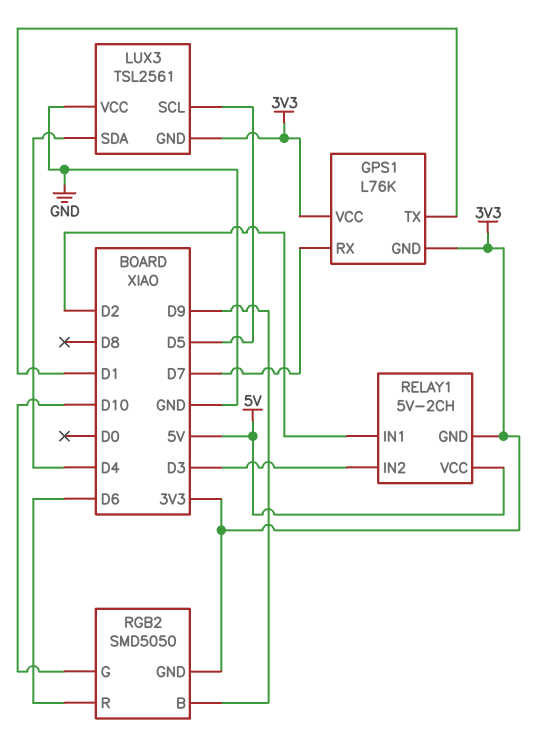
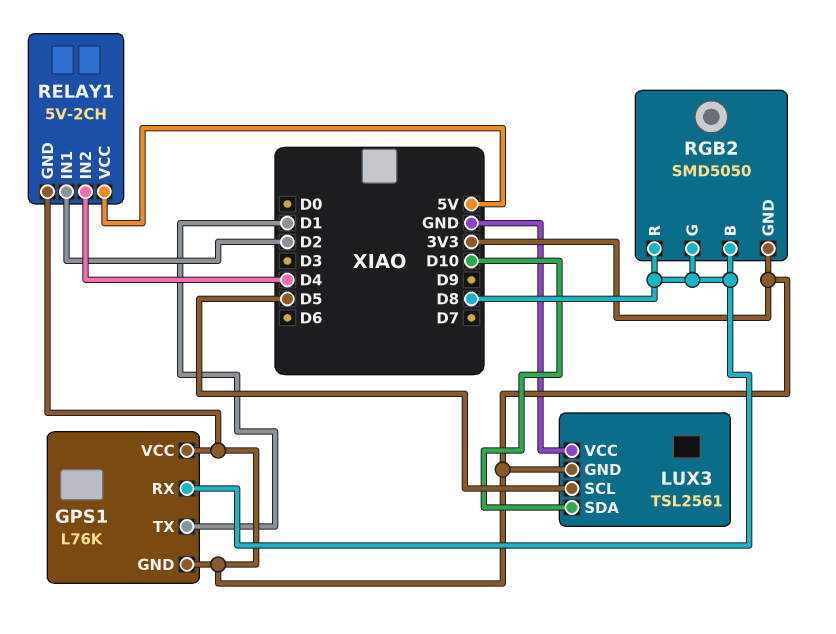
GPS1 pin RX: D7 -> D8
LUX3 pin SDA: D4 -> D10
RELAY1 pin IN2: D3 -> D4
RGB2 pin B: D9 -> D8
RGB2 pin G: D10 -> D8
RGB2 pin R: D6 -> D8

